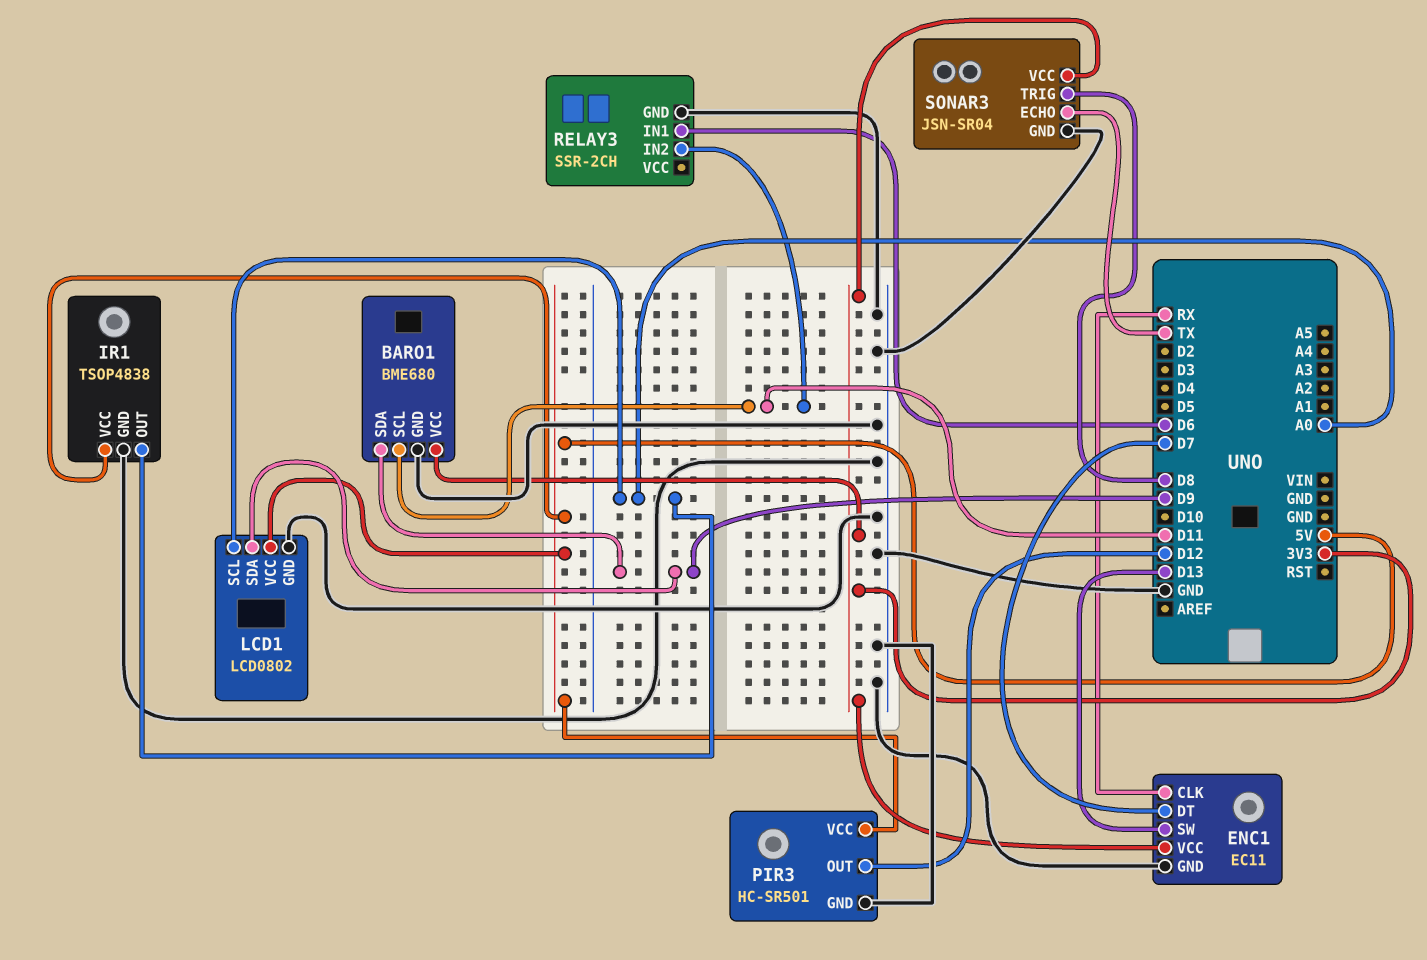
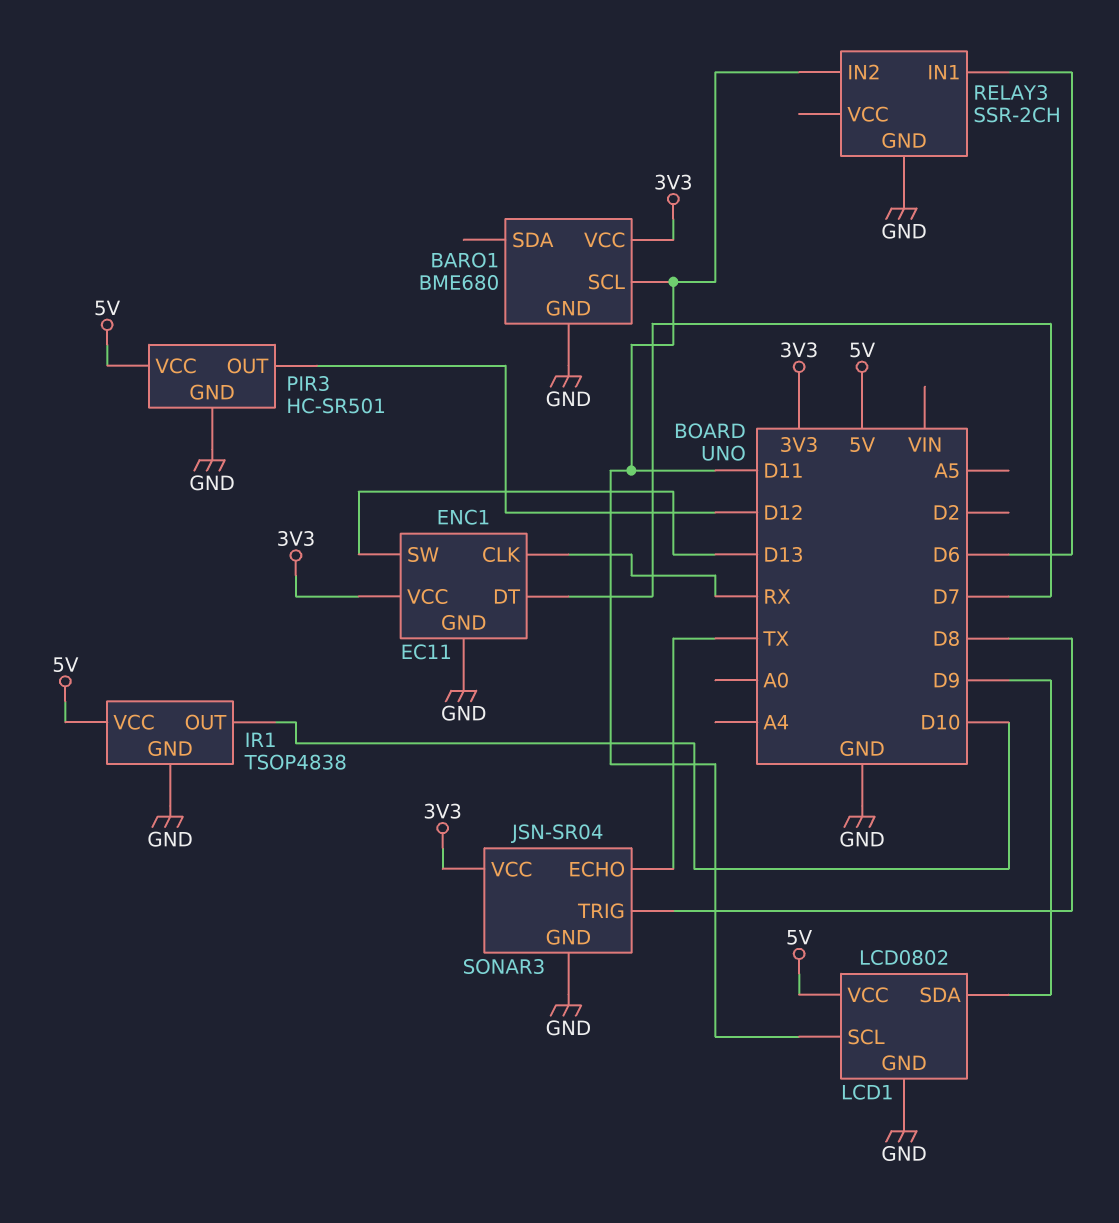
BARO1 pin SDA: D9 -> none
IR1 pin OUT: A0 -> D10
LCD1 pin SCL: A0 -> D11

